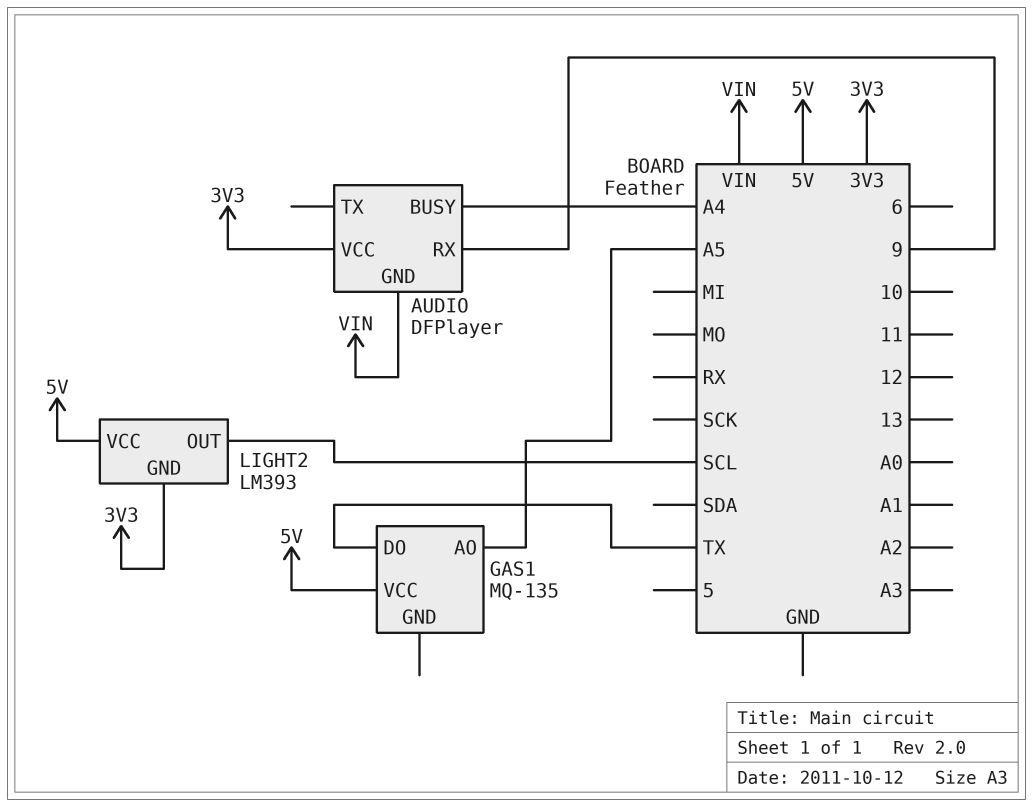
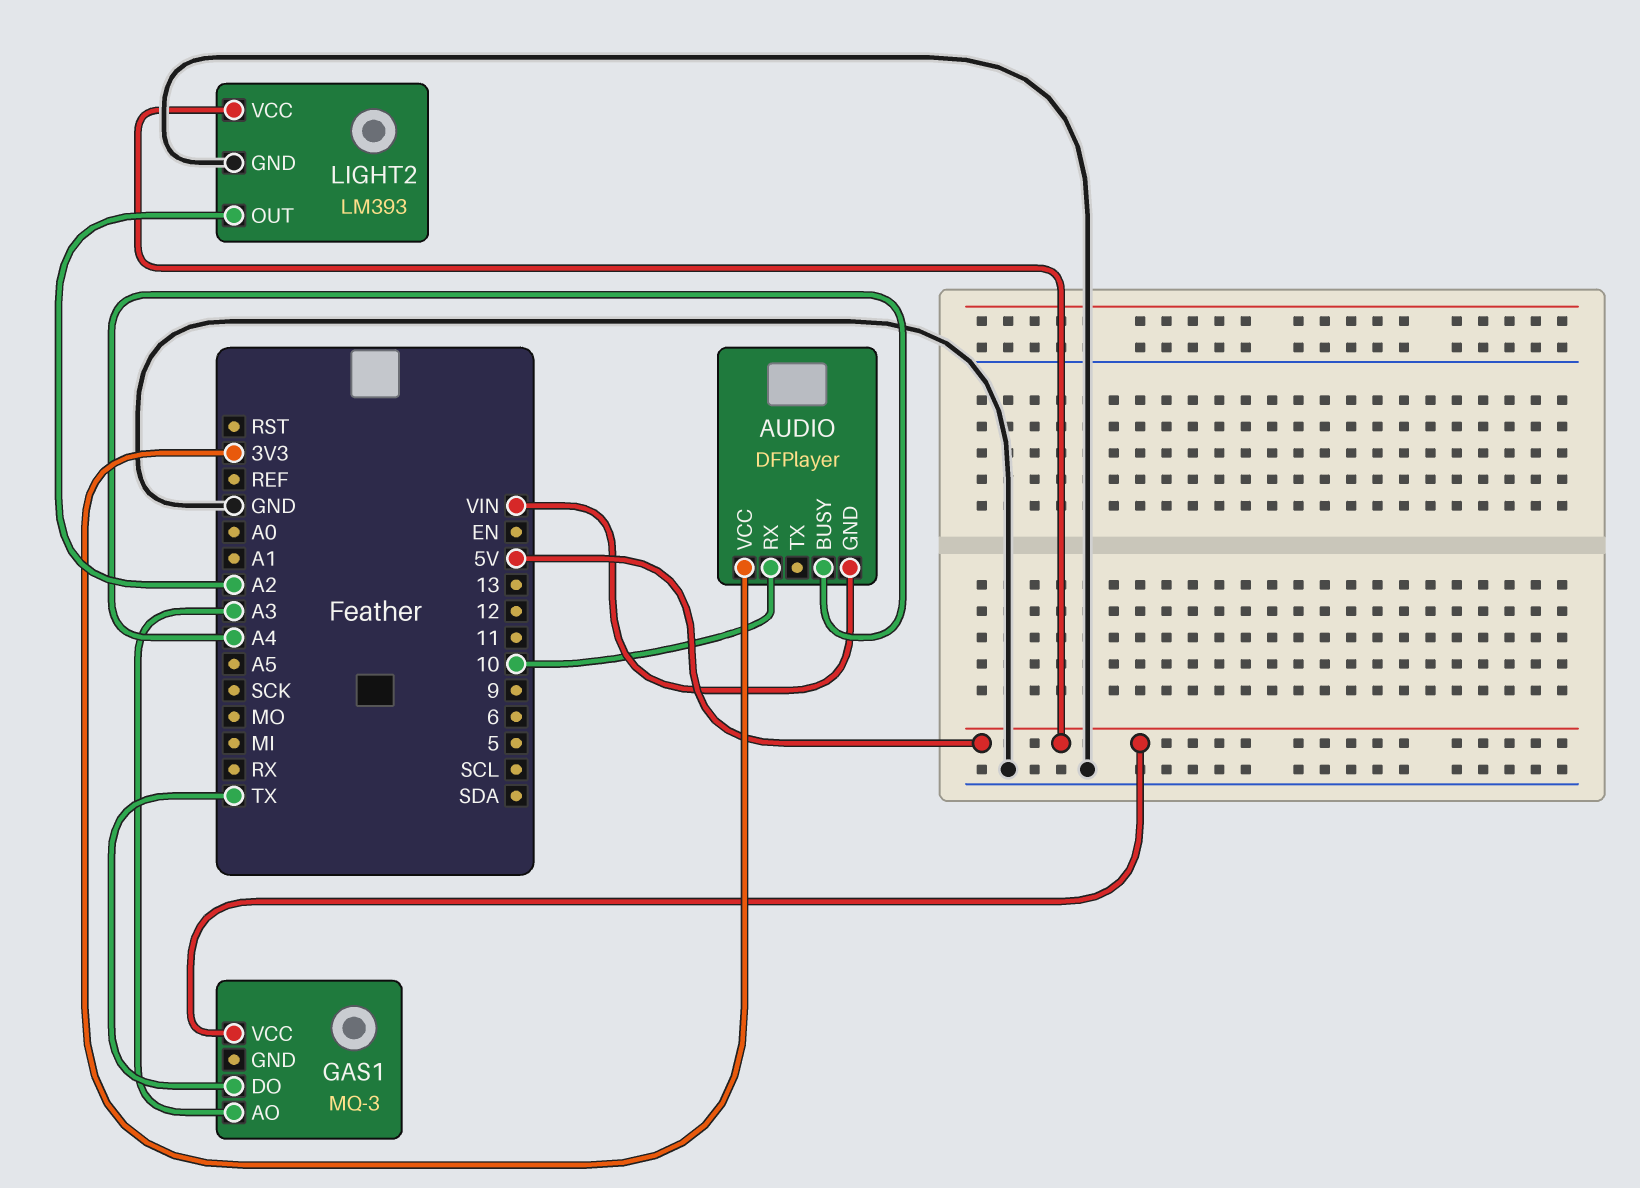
AUDIO pin RX: 9 -> 10
GAS1: MQ-135 -> MQ-3
GAS1 pin AO: A5 -> A3
LIGHT2 pin GND: 3V3 -> GND
LIGHT2 pin OUT: SCL -> A2

